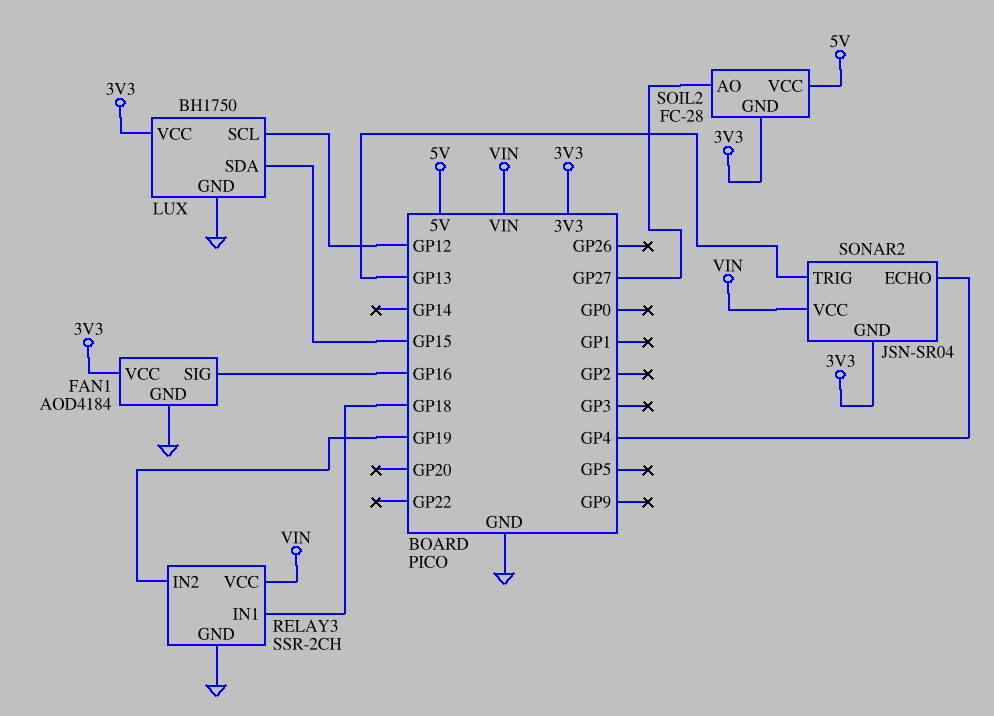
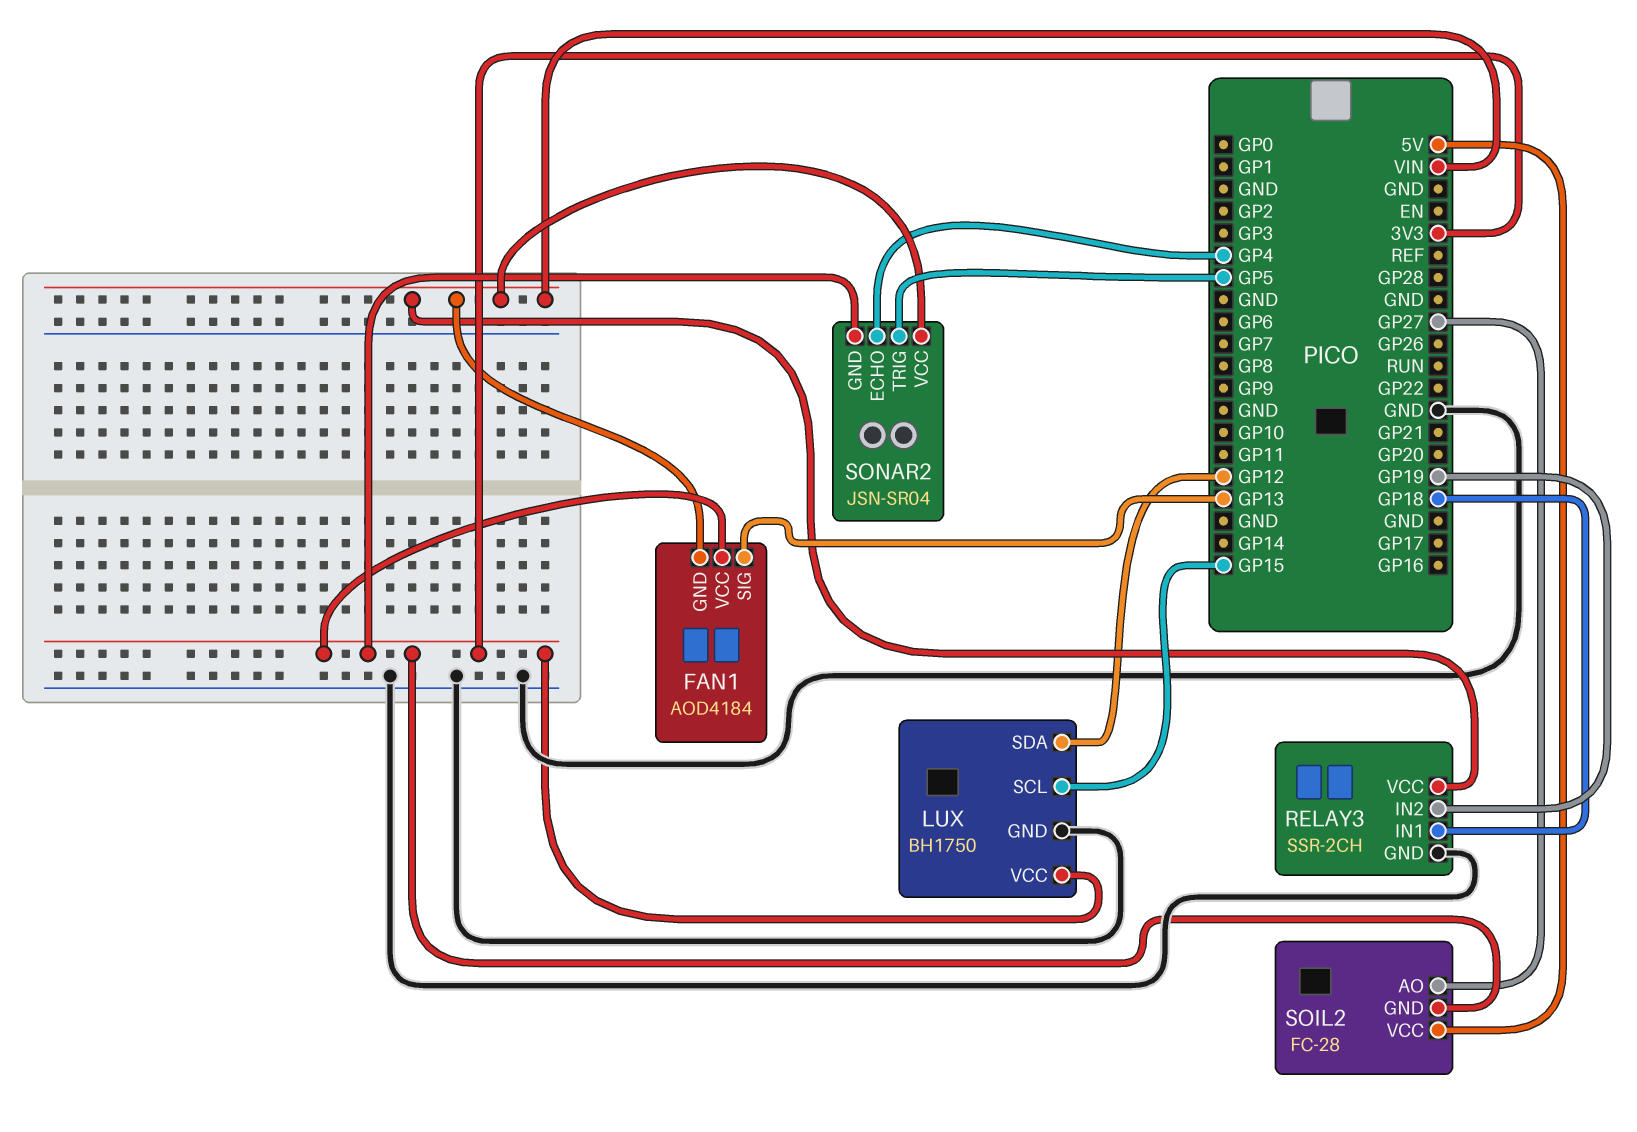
FAN1 pin GND: GND -> VIN
FAN1 pin SIG: GP16 -> GP13
LUX pin SCL: GP12 -> GP15
LUX pin SDA: GP15 -> GP12
SONAR2 pin TRIG: GP13 -> GP5

